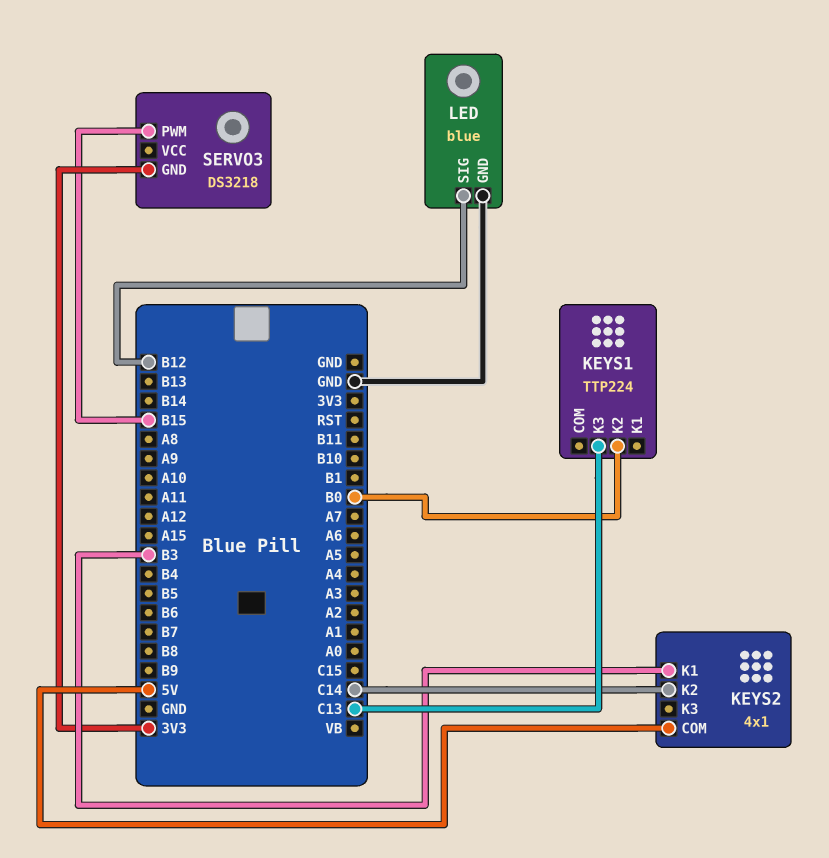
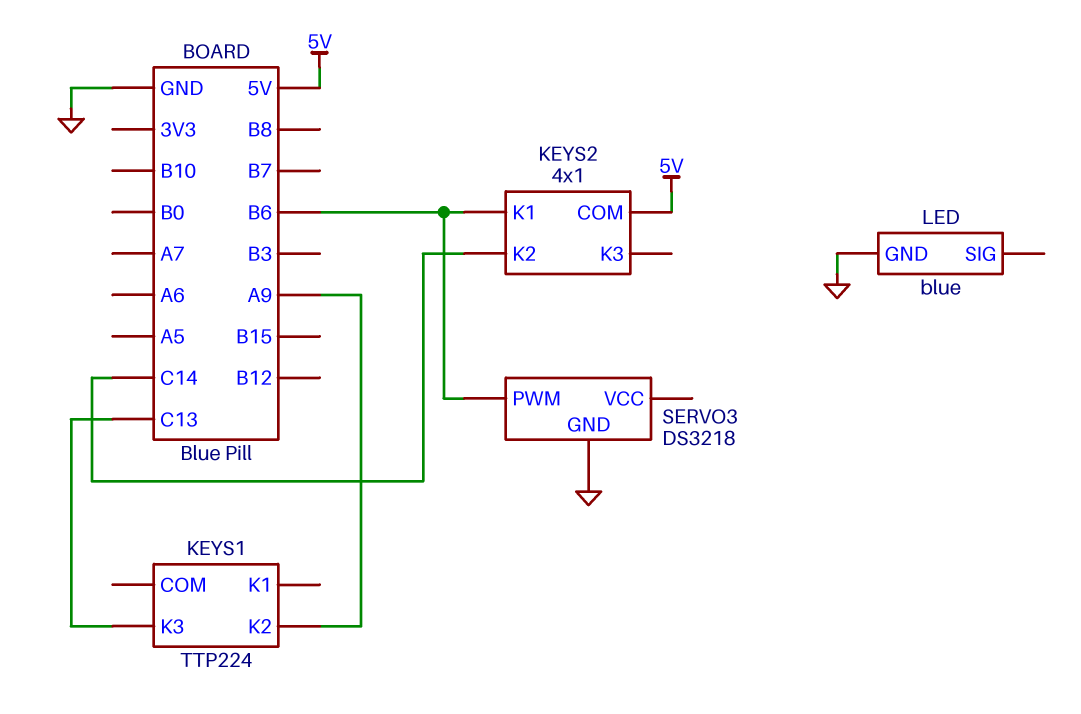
KEYS1 pin K2: B0 -> A9
KEYS2 pin K1: B3 -> B6
LED pin SIG: B12 -> none
SERVO3 pin GND: 3V3 -> GND
SERVO3 pin PWM: B15 -> B6

